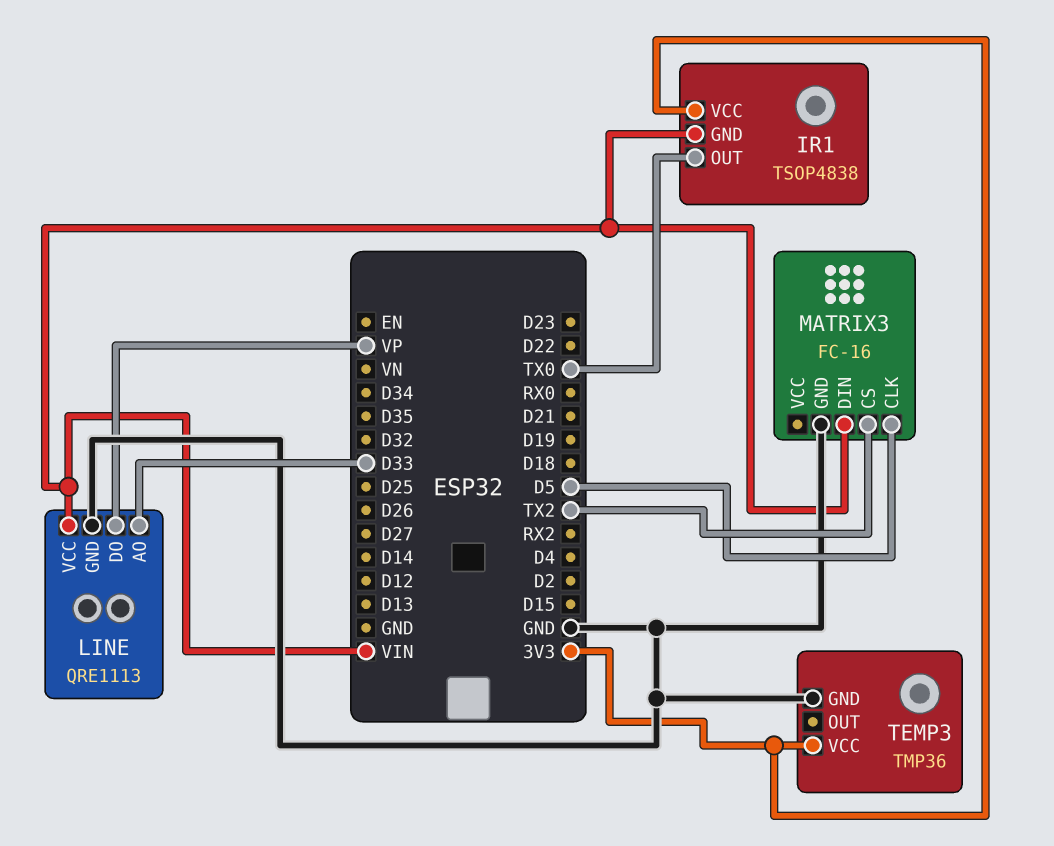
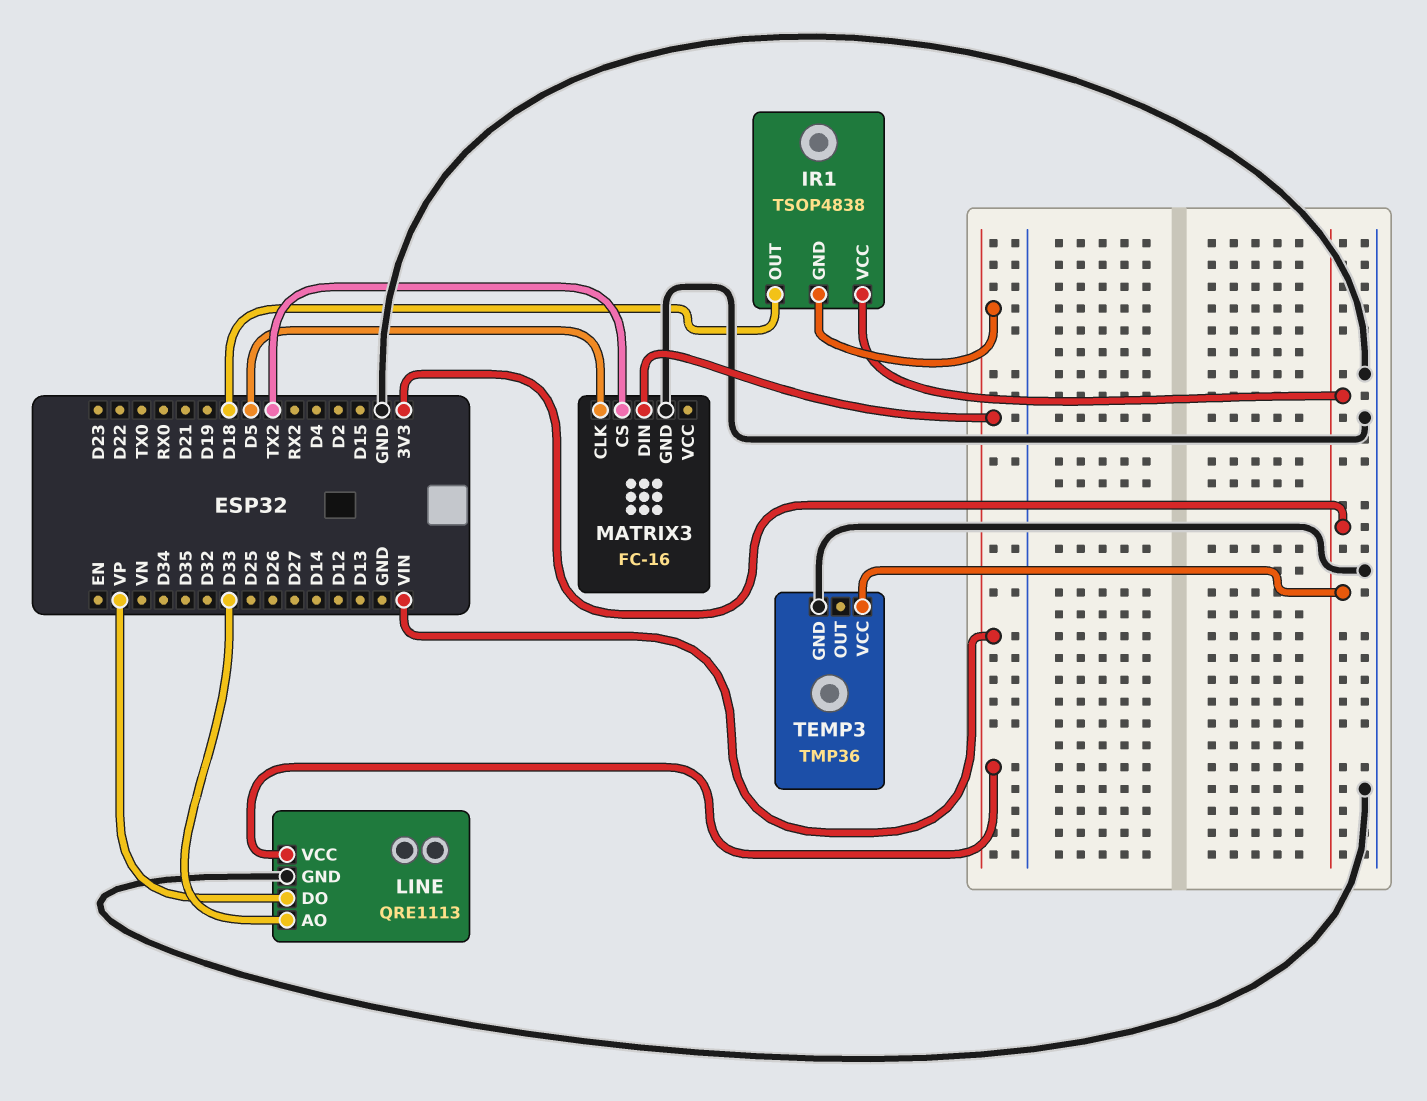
IR1 pin OUT: TX0 -> D18

